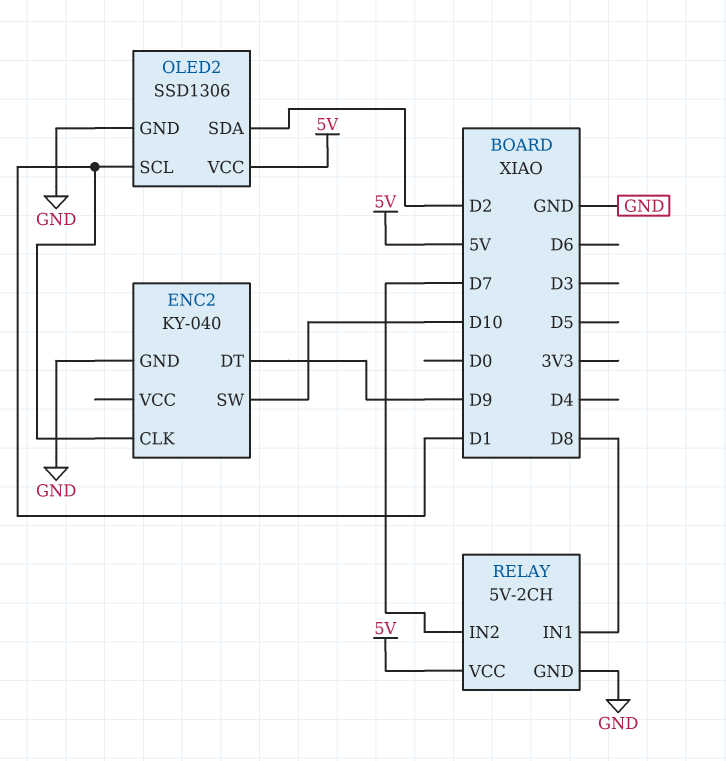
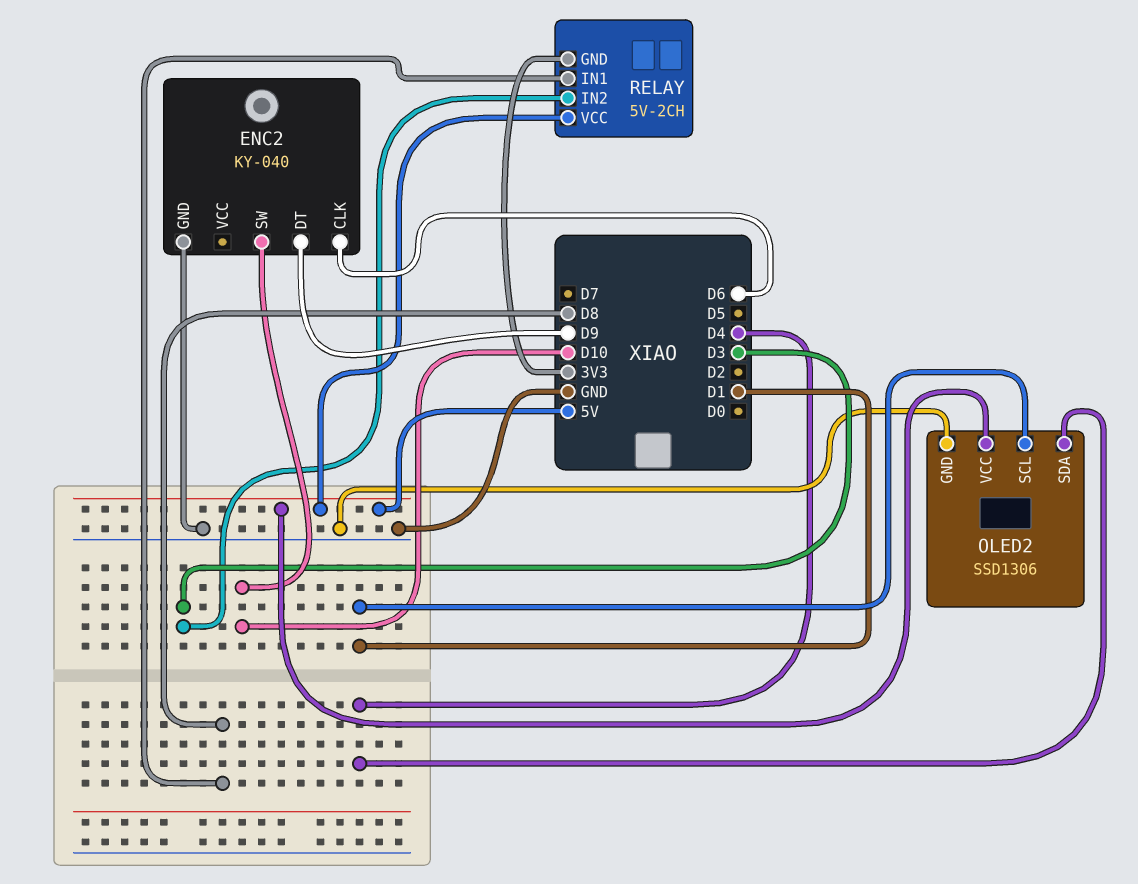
ENC2 pin CLK: D1 -> D6
OLED2 pin SDA: D2 -> D4
RELAY pin GND: GND -> 3V3
RELAY pin IN2: D7 -> D3

